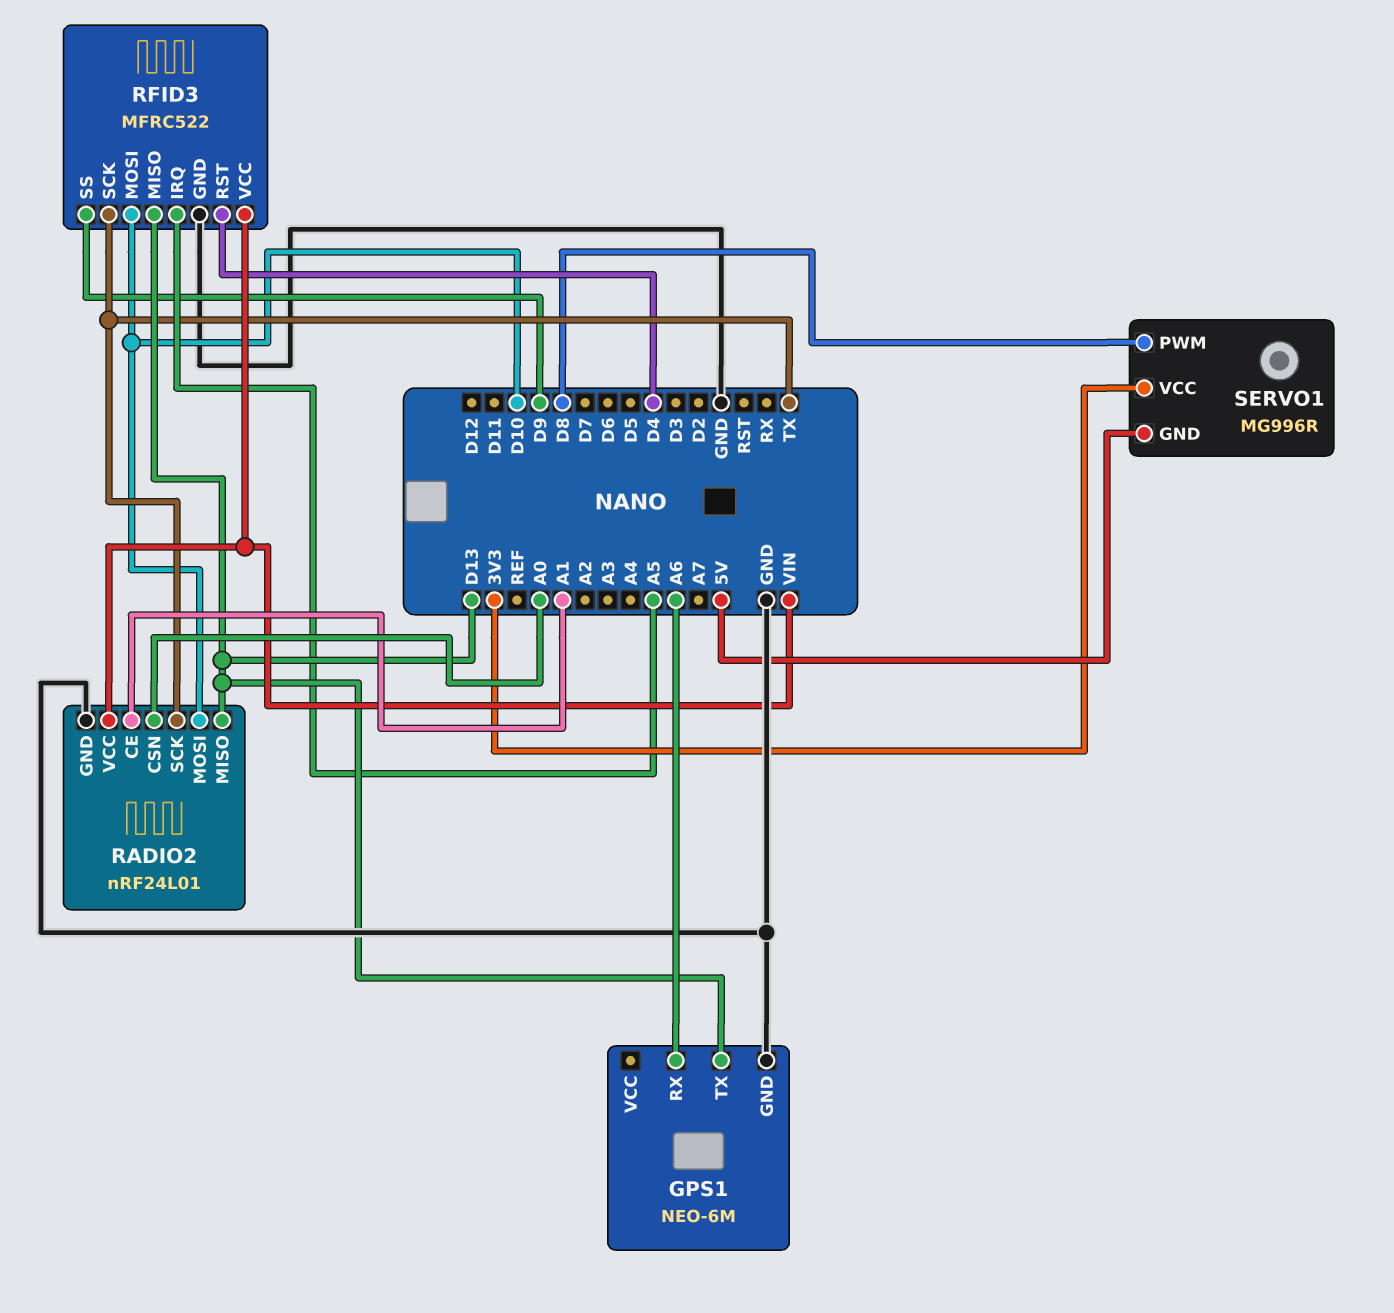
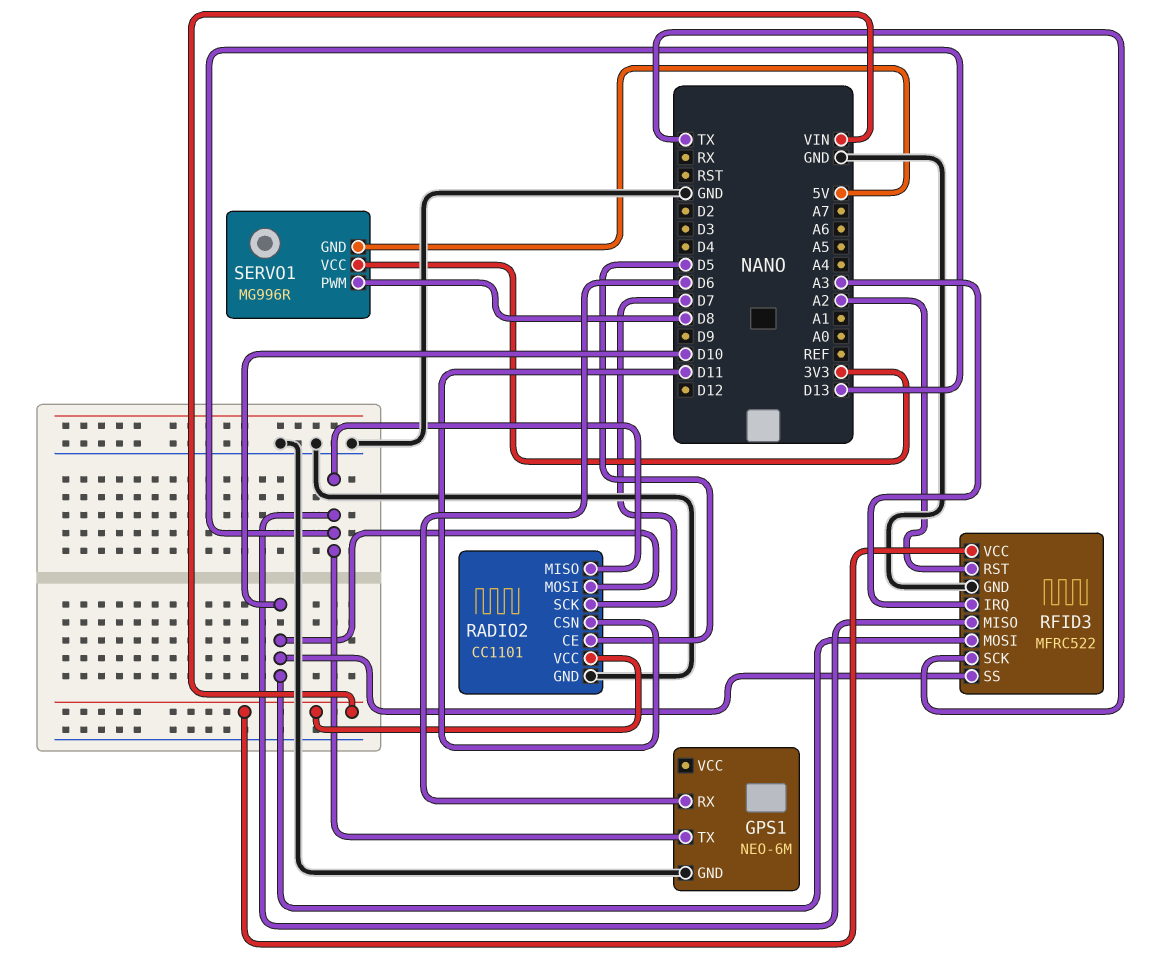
GPS1 pin RX: A6 -> D6
RADIO2: nRF24L01 -> CC1101
RADIO2 pin CE: A1 -> D5
RADIO2 pin CSN: A0 -> D11
RADIO2 pin SCK: TX -> D7
RFID3 pin IRQ: A5 -> A3
RFID3 pin RST: D4 -> A2
RFID3 pin SS: D9 -> D10

